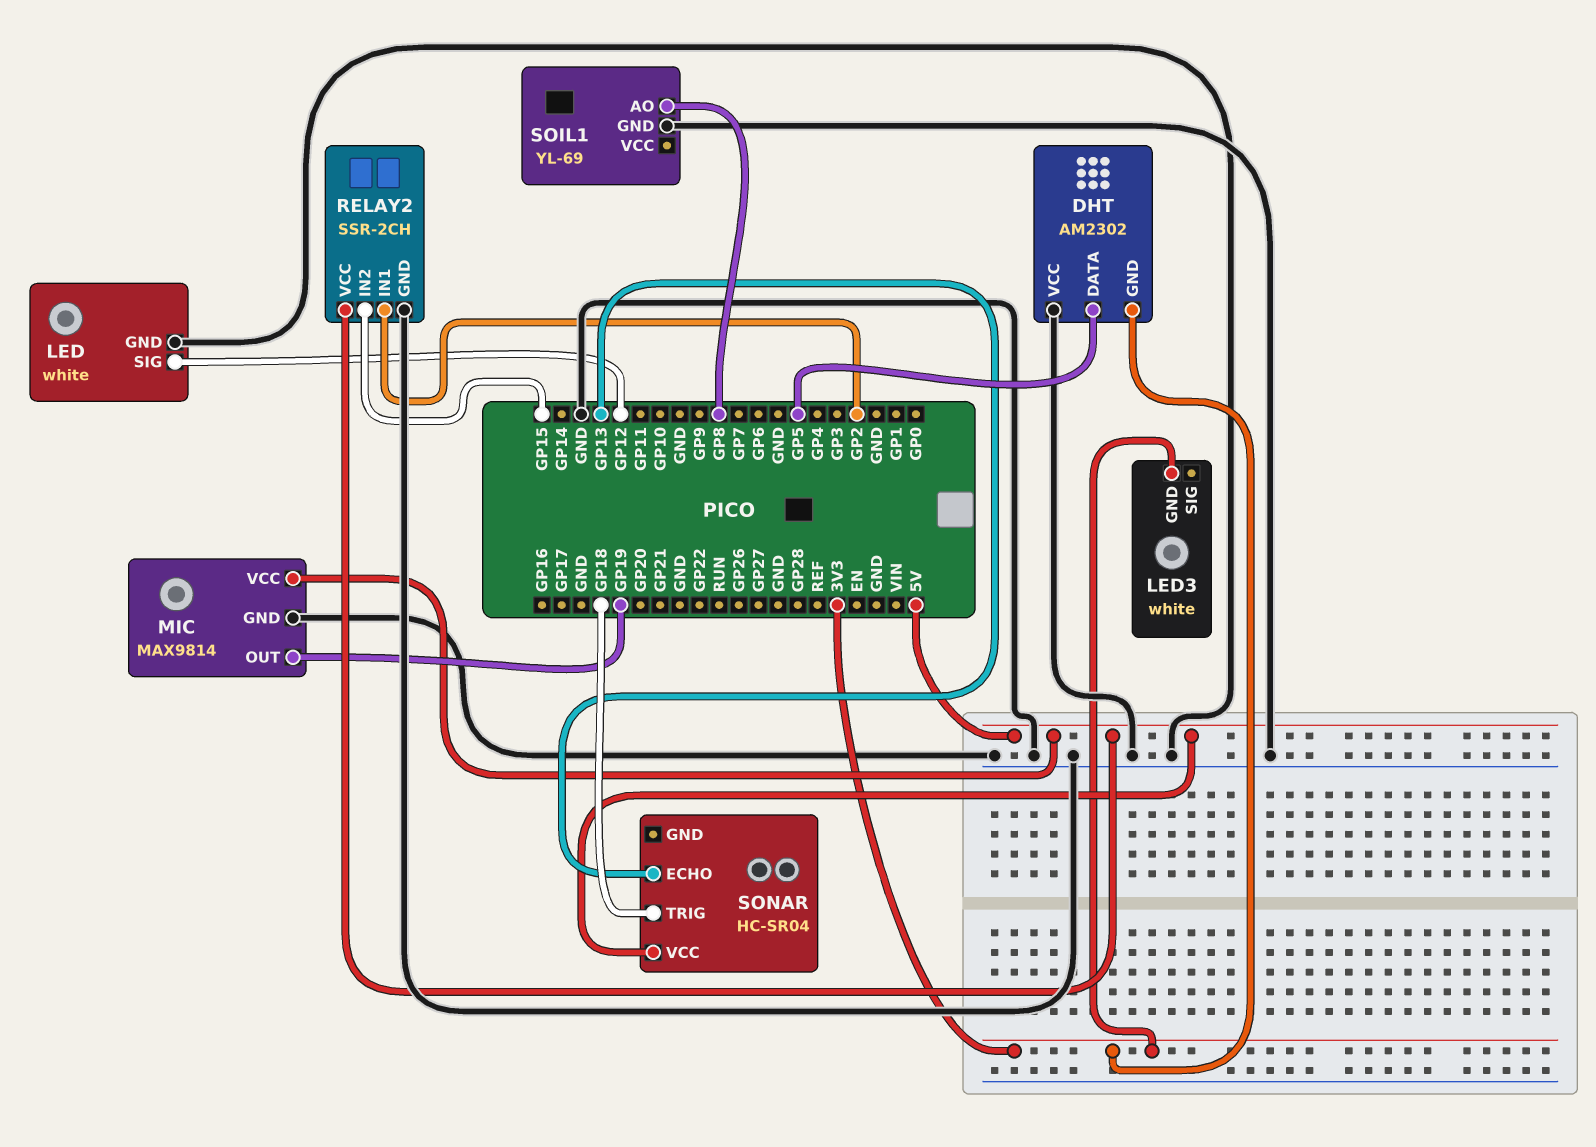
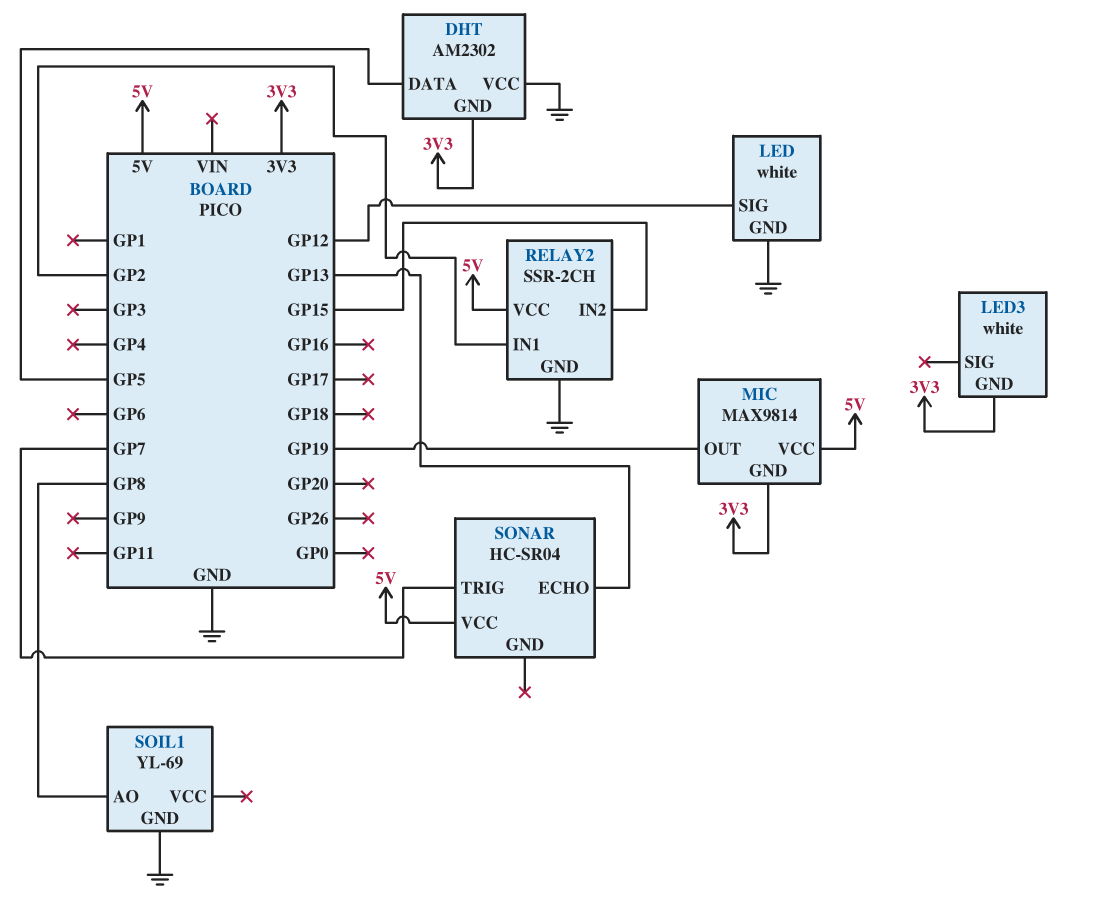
MIC pin GND: GND -> 3V3
SONAR pin TRIG: GP18 -> GP7

